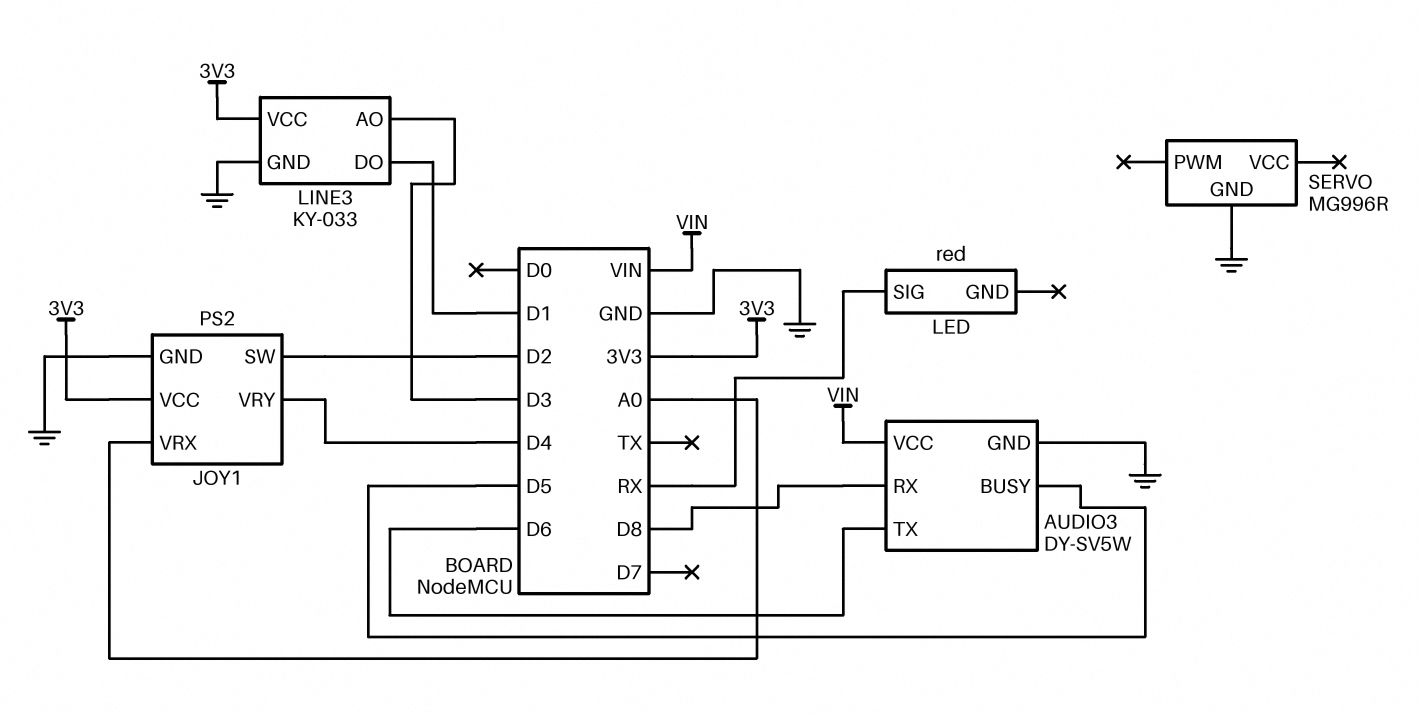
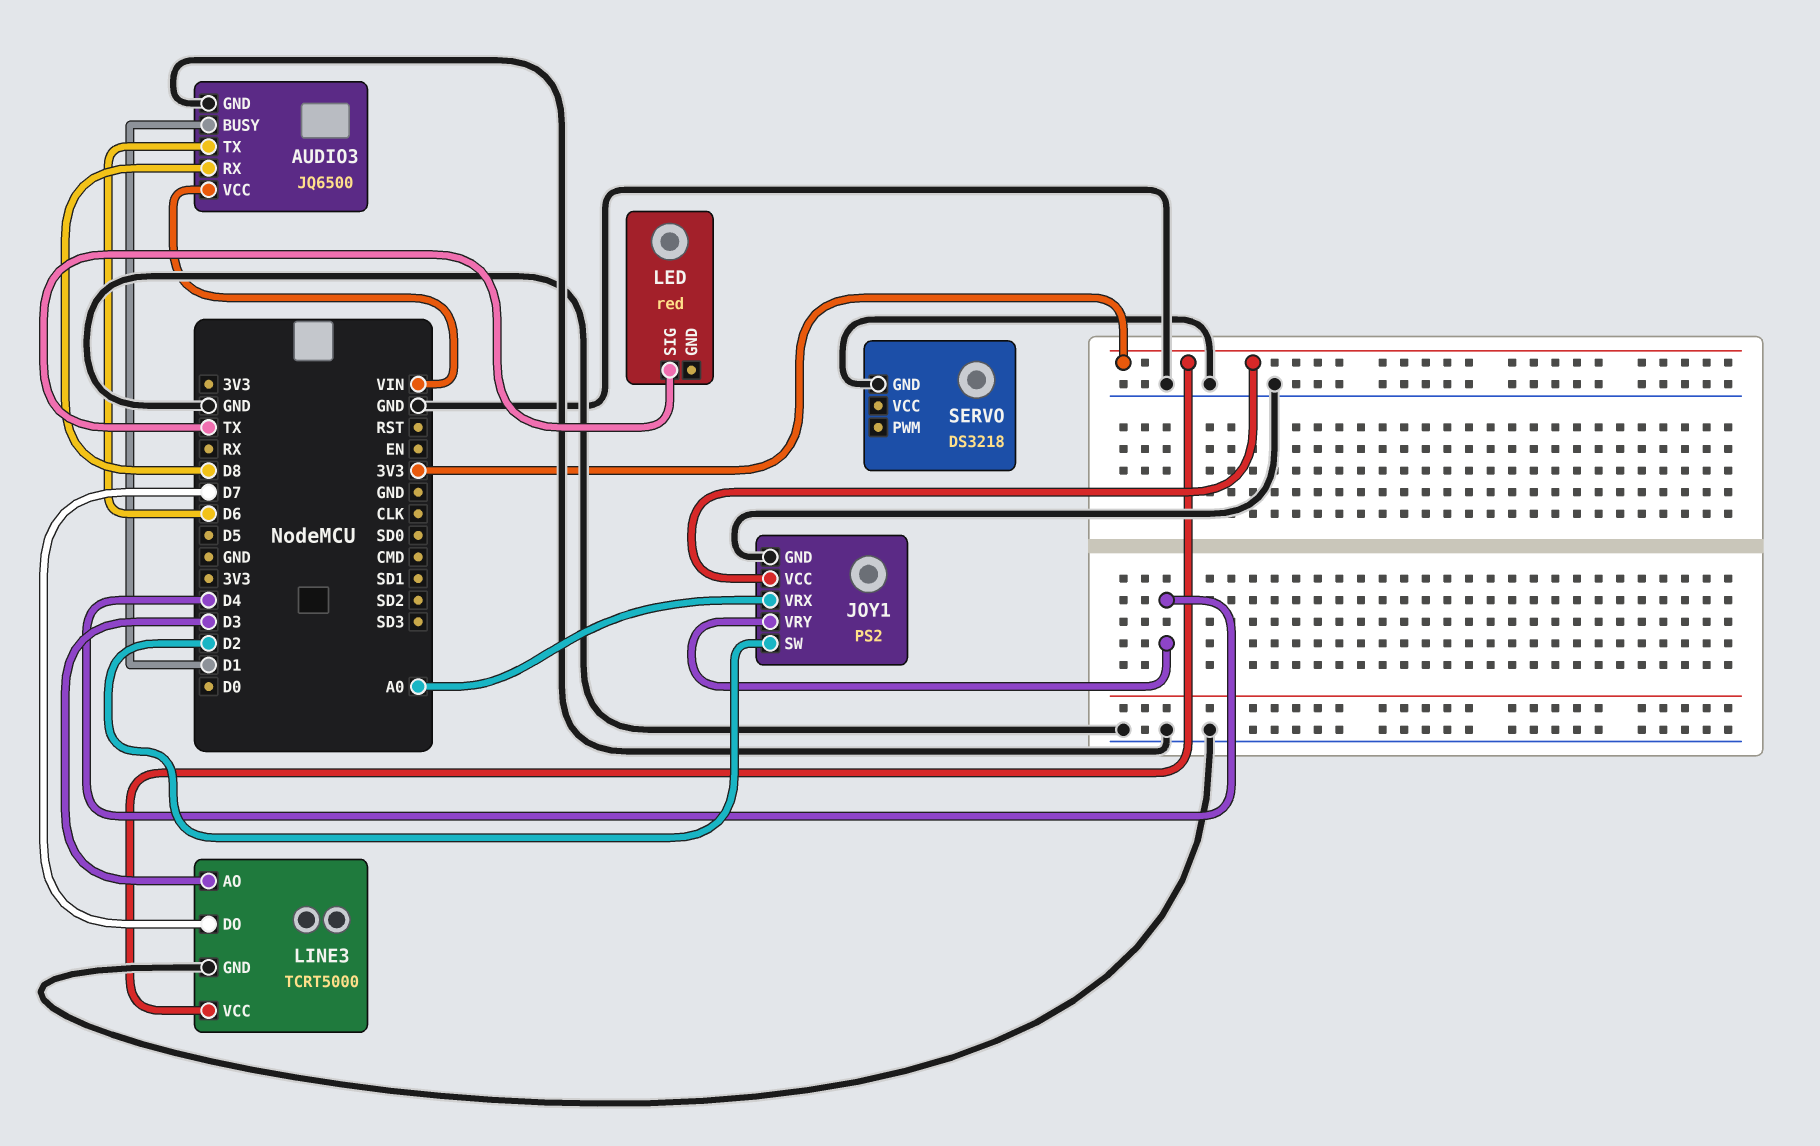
AUDIO3: DY-SV5W -> JQ6500
AUDIO3 pin BUSY: D5 -> D1
LED pin SIG: RX -> TX
LINE3: KY-033 -> TCRT5000
LINE3 pin DO: D1 -> D7
SERVO: MG996R -> DS3218

